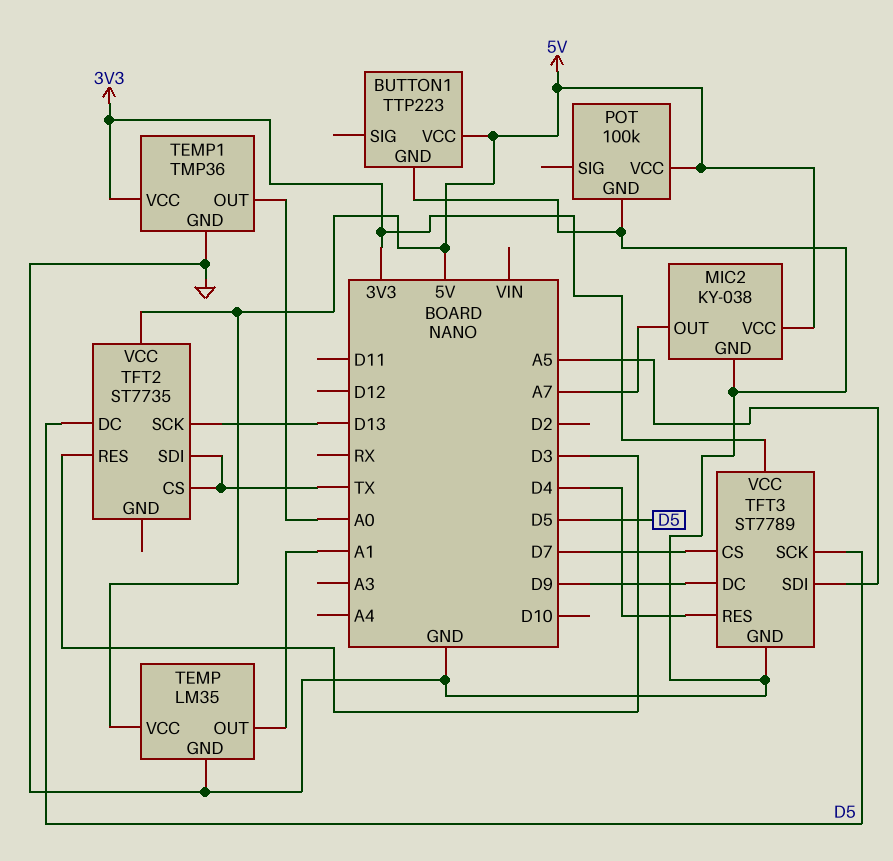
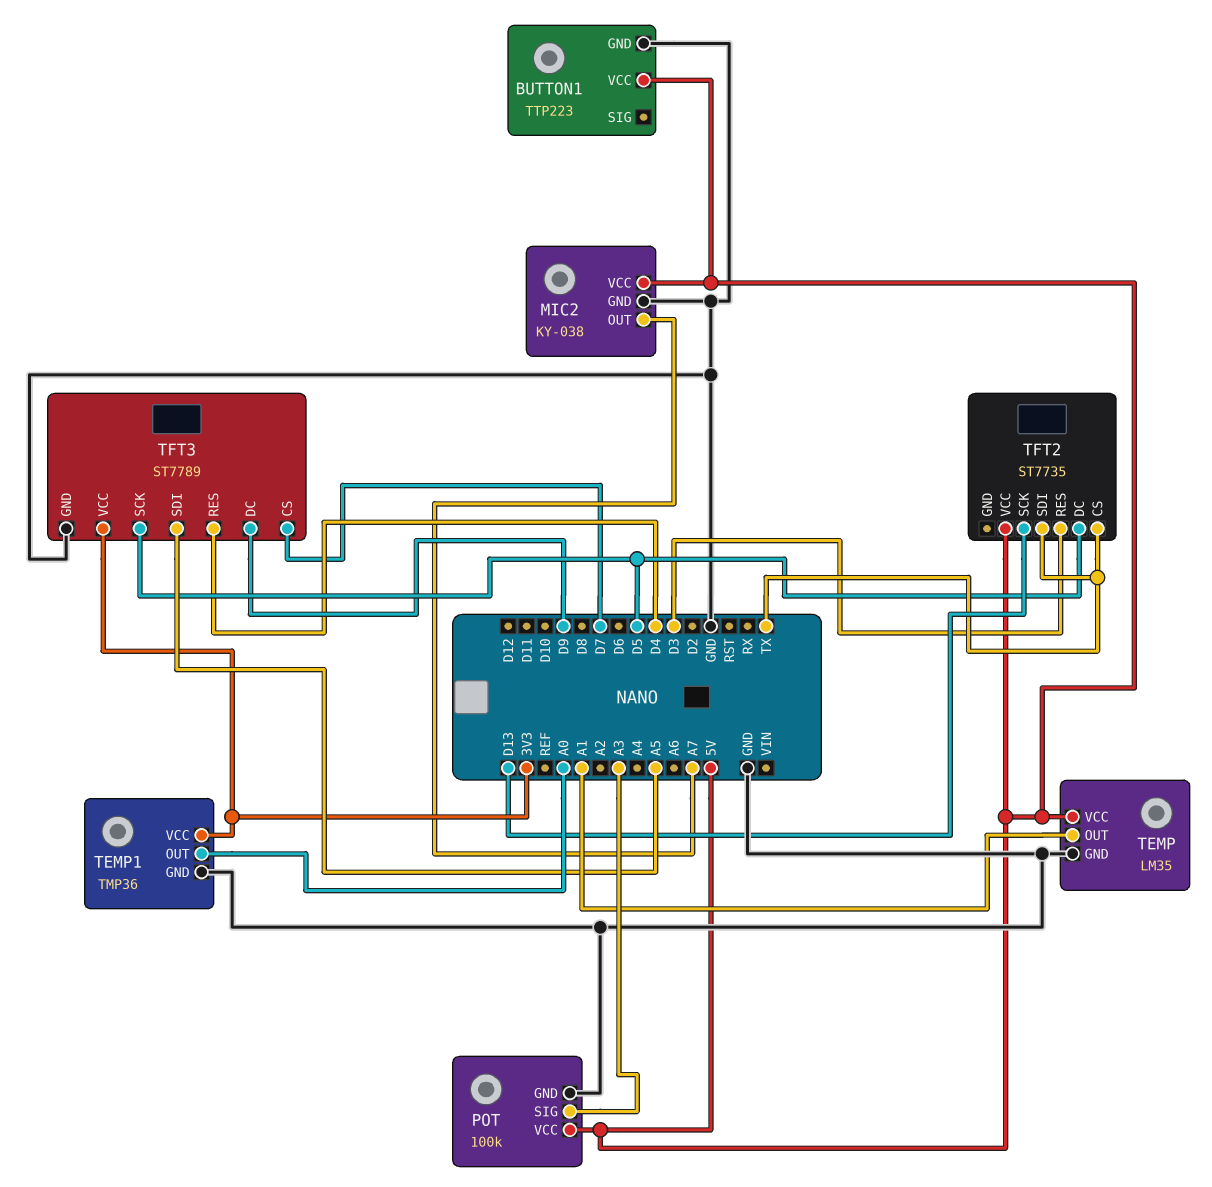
POT pin SIG: none -> A3

